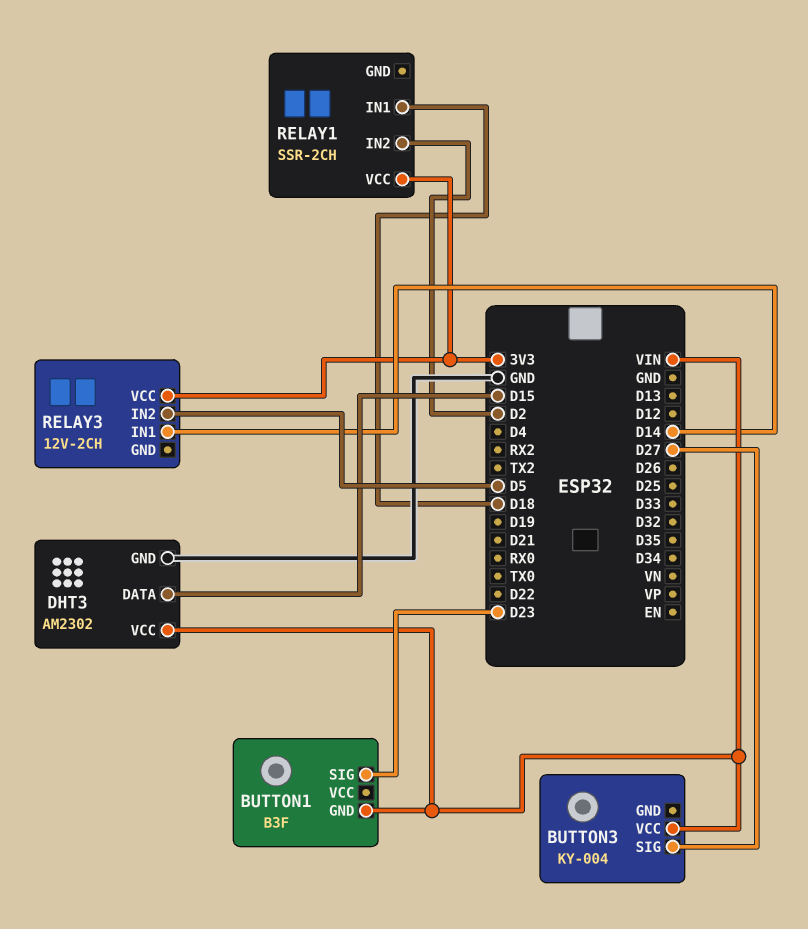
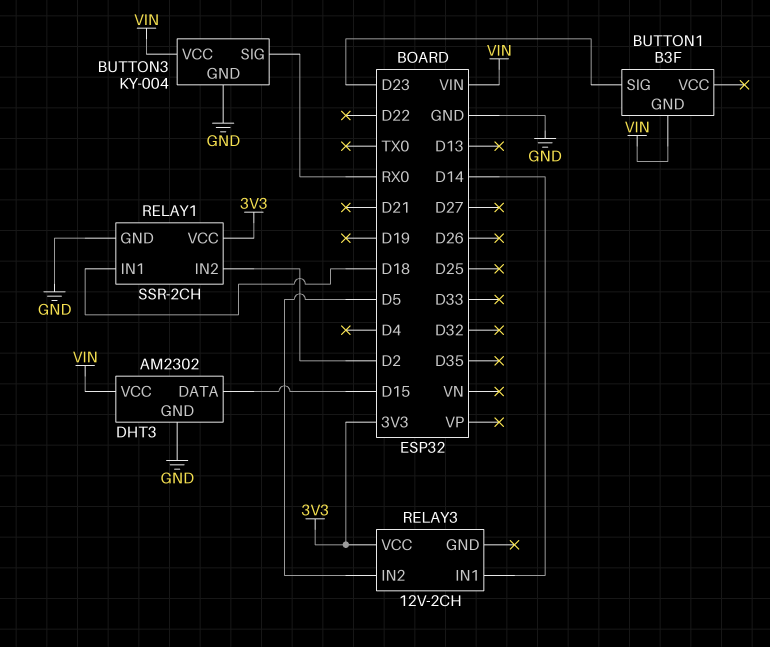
BUTTON3 pin GND: none -> GND
BUTTON3 pin SIG: D27 -> RX0
RELAY1 pin GND: none -> GND

